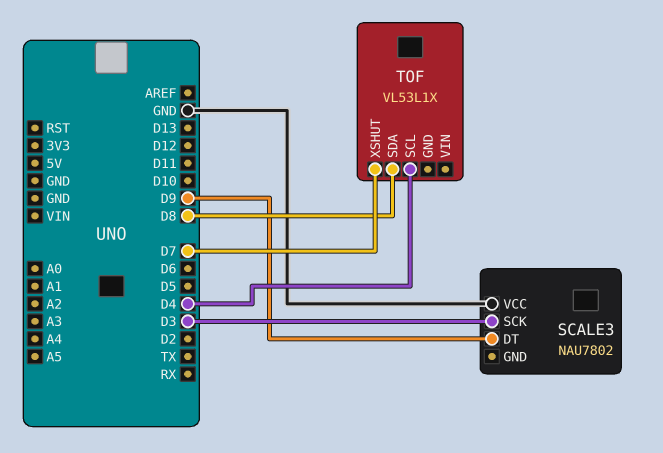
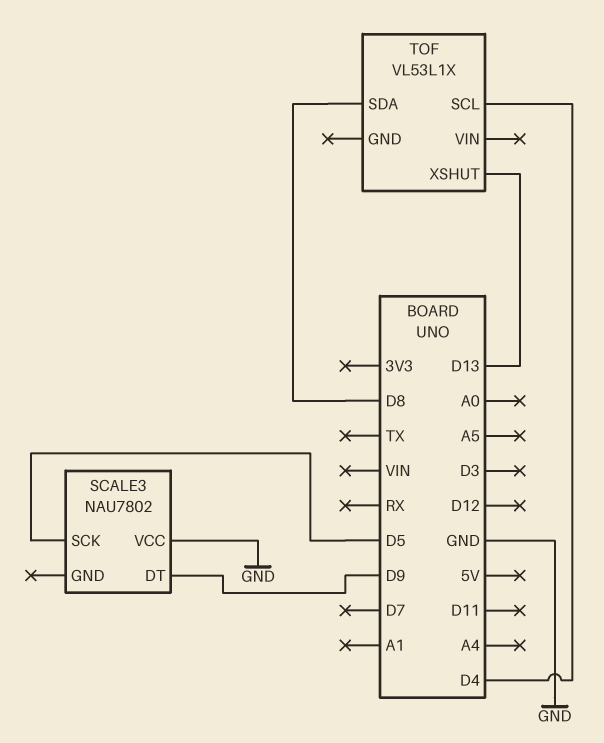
SCALE3 pin SCK: D3 -> D5
TOF pin XSHUT: D7 -> D13

